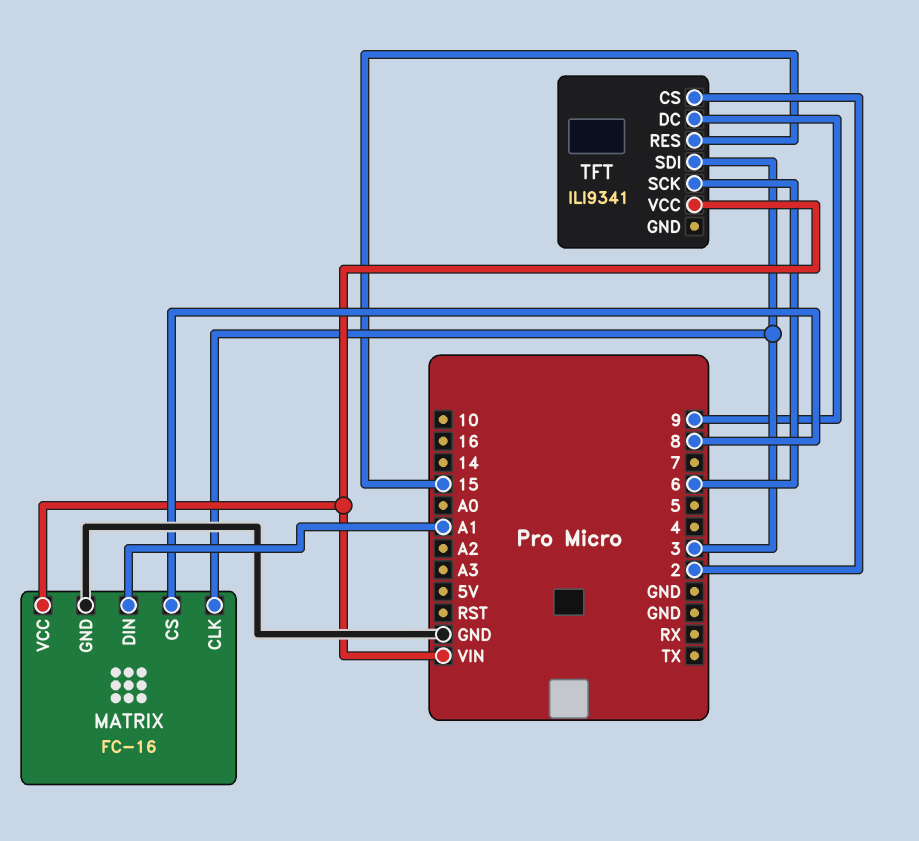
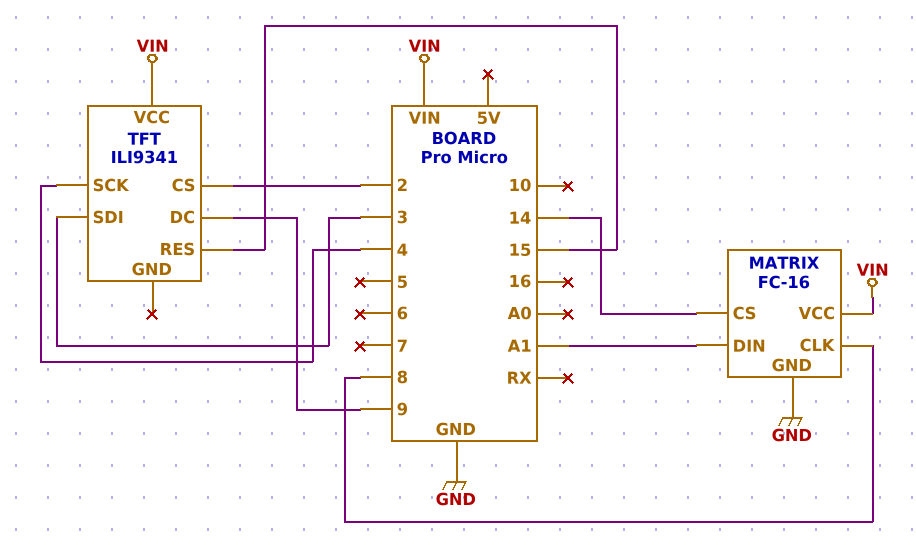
MATRIX pin CLK: 3 -> 8
MATRIX pin CS: 8 -> 14
TFT pin SCK: 6 -> 4

